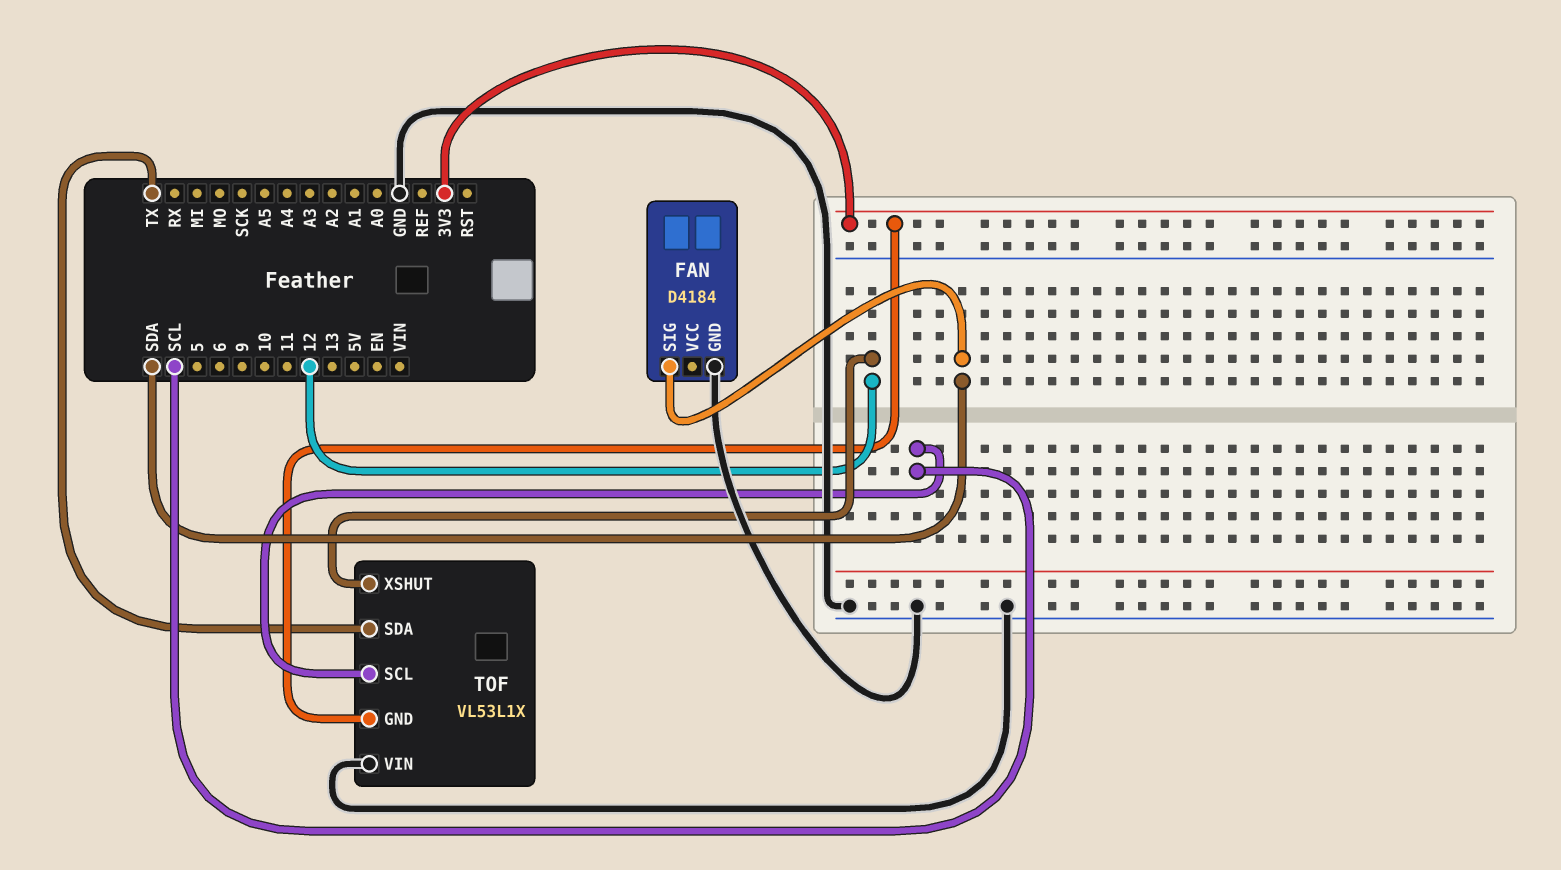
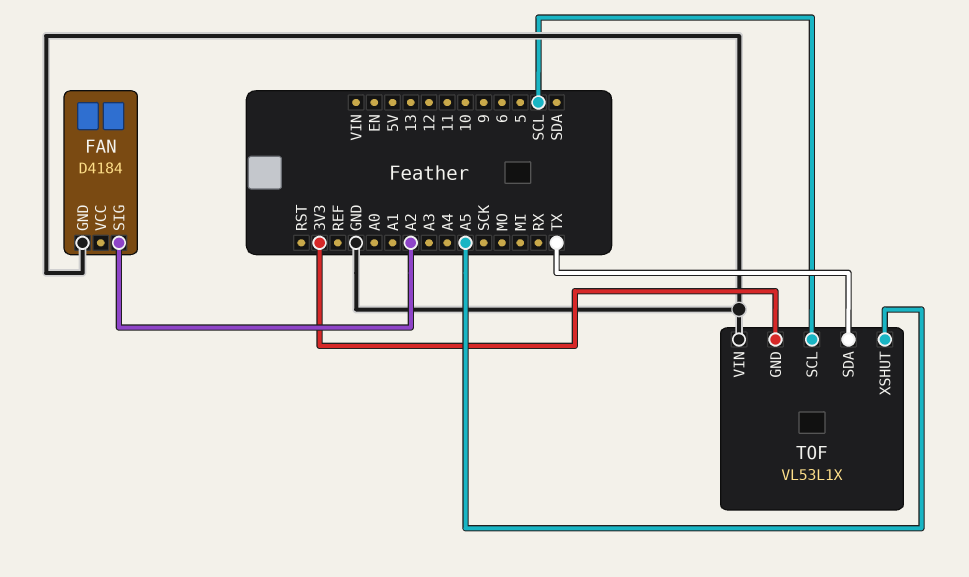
FAN pin SIG: SDA -> A2
TOF pin XSHUT: 12 -> A5

